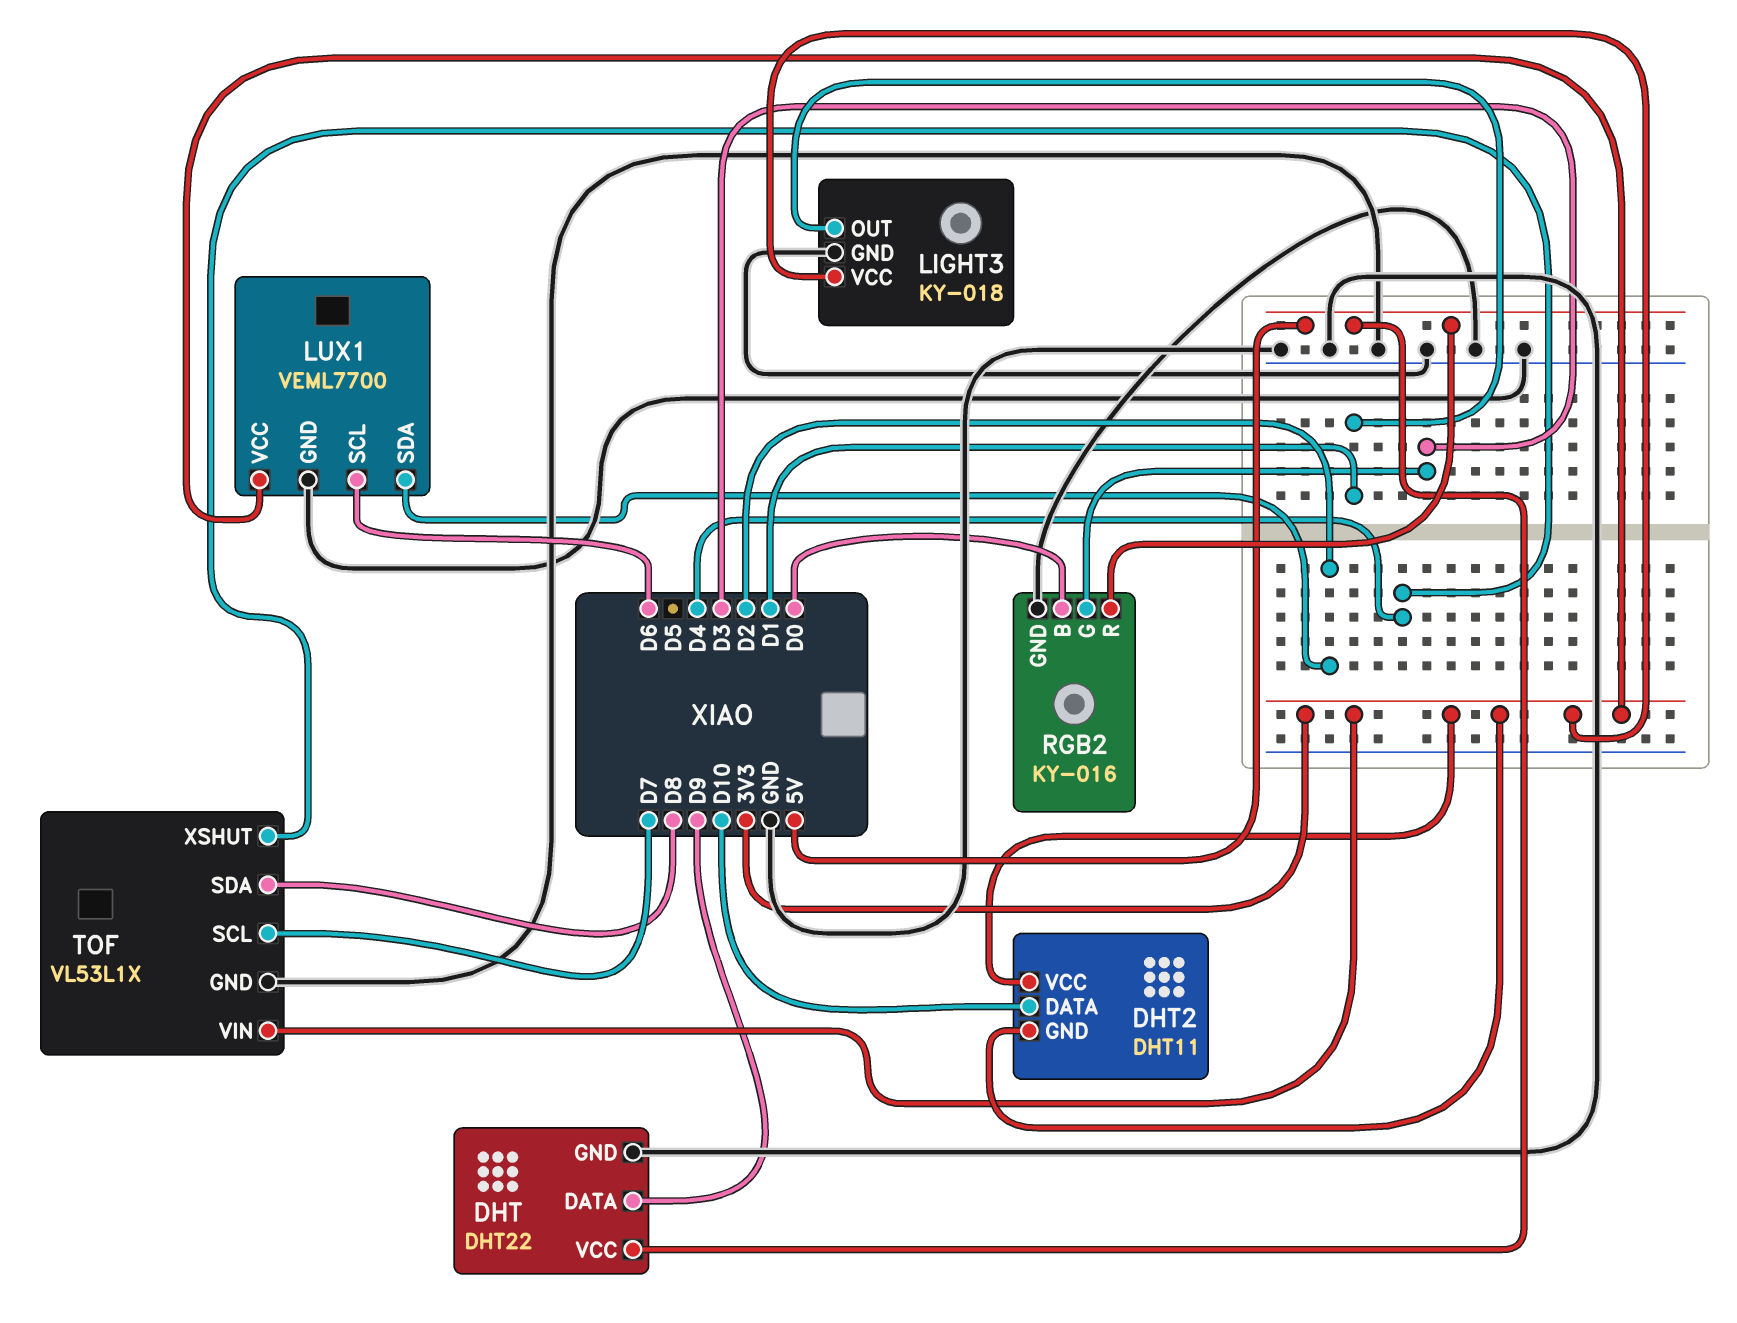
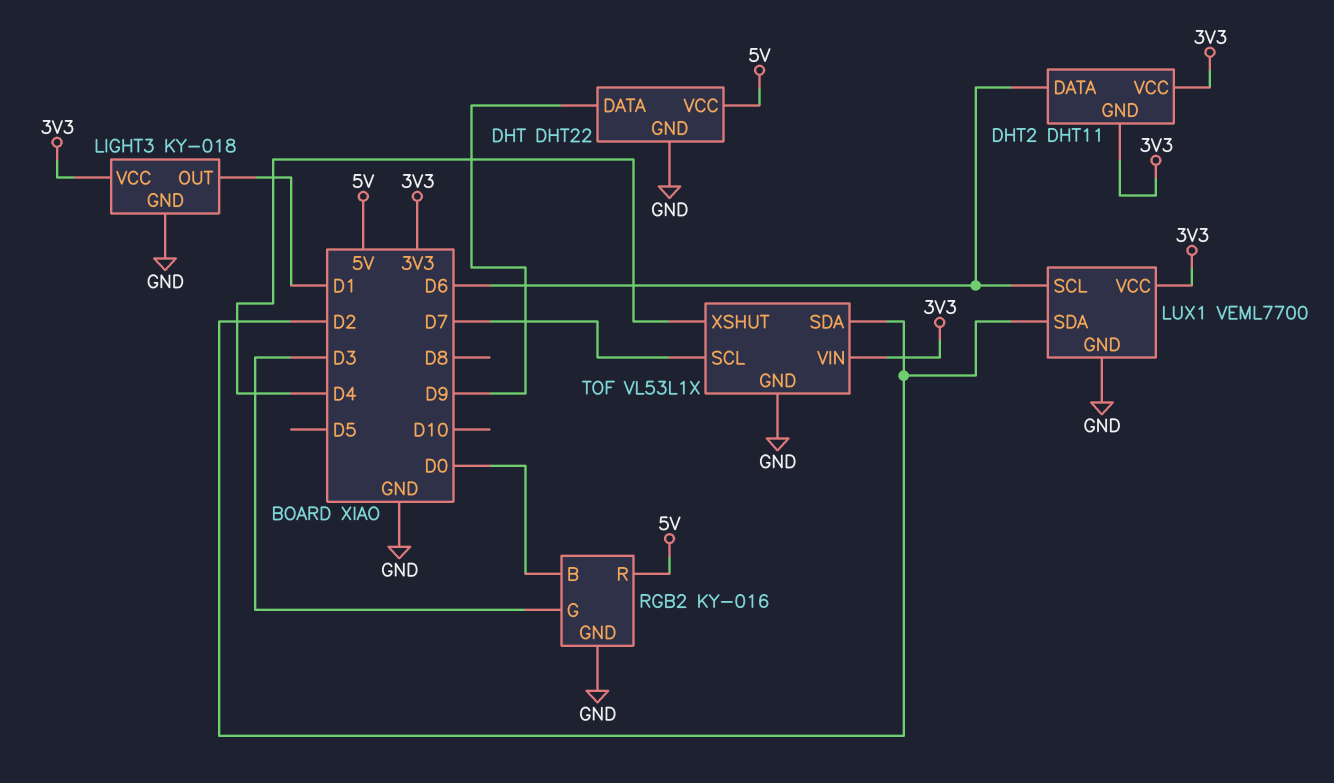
DHT2 pin DATA: D10 -> D6
TOF pin SDA: D8 -> D2

